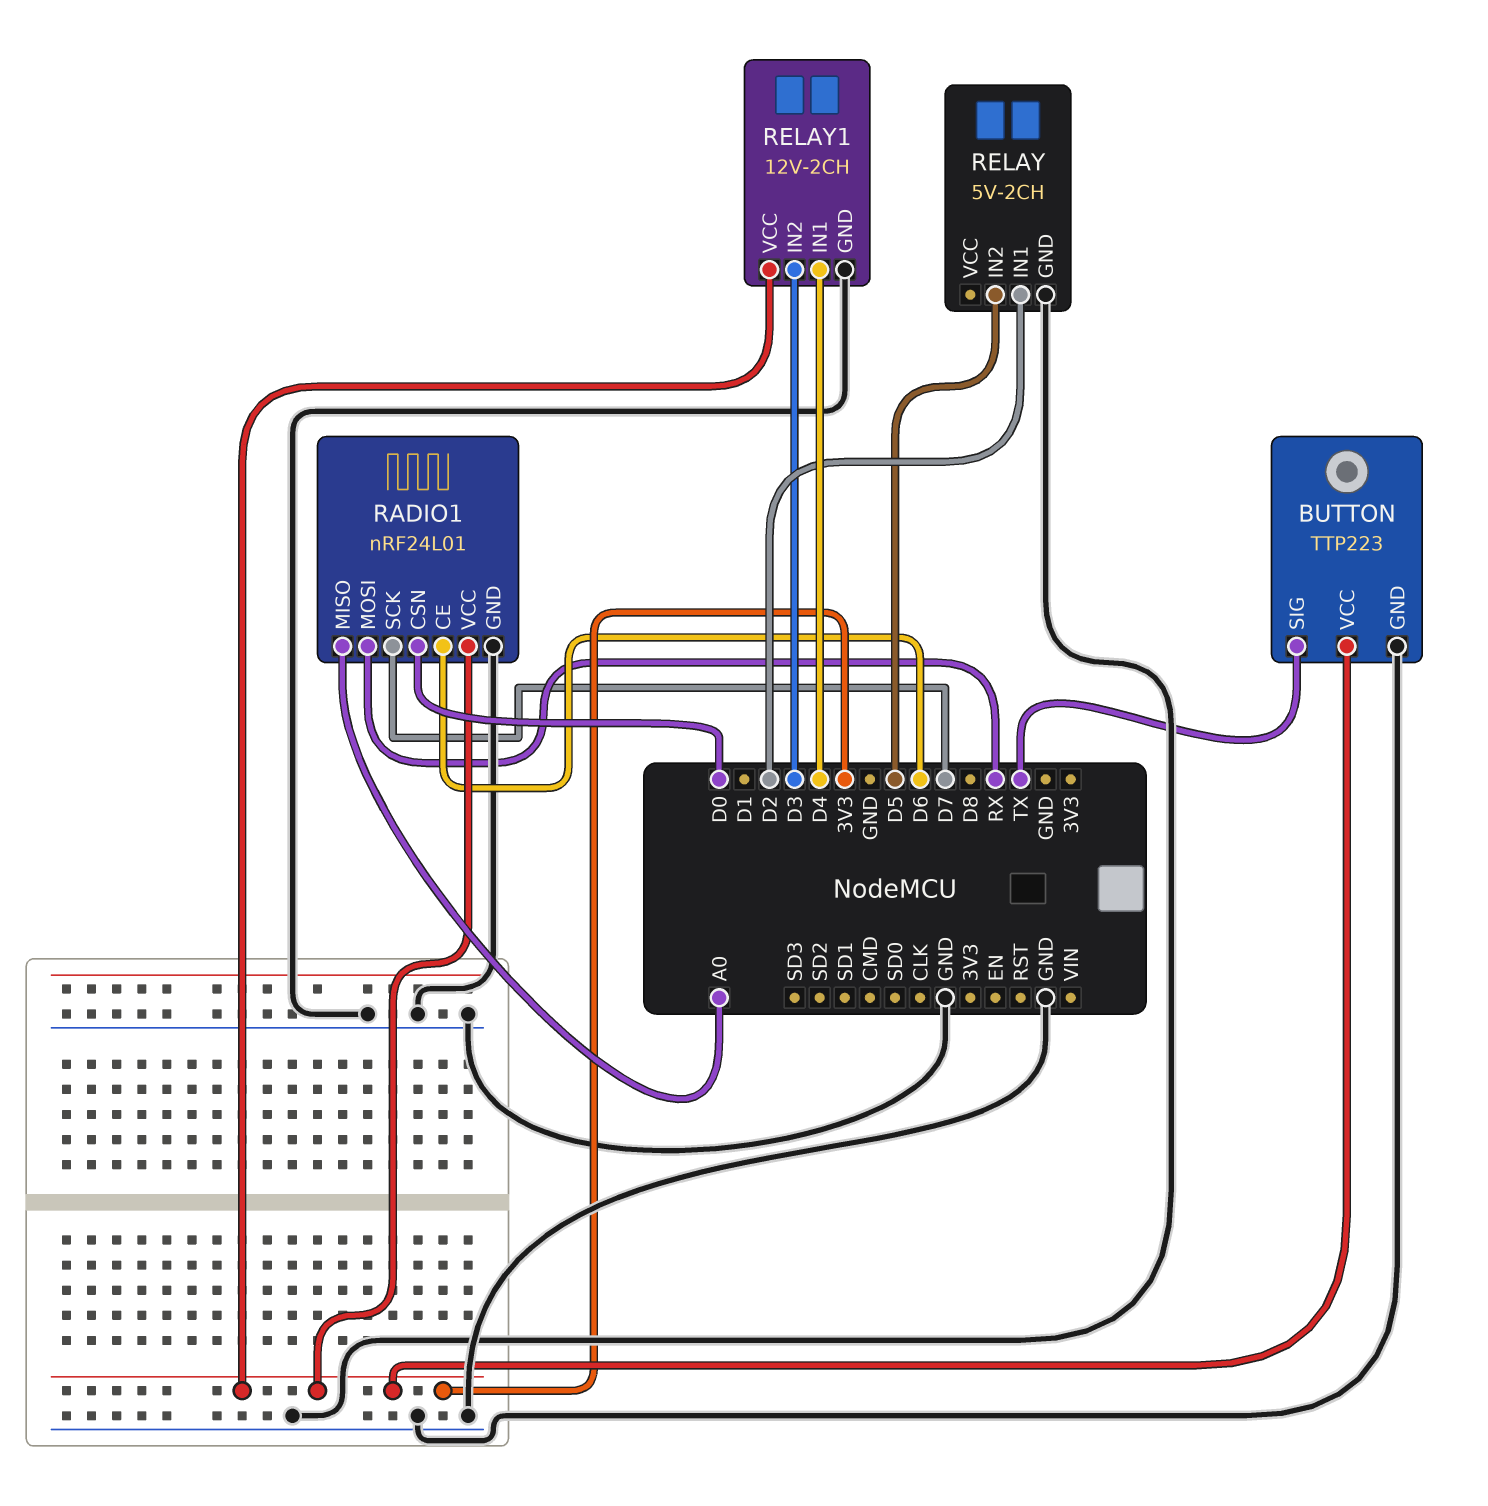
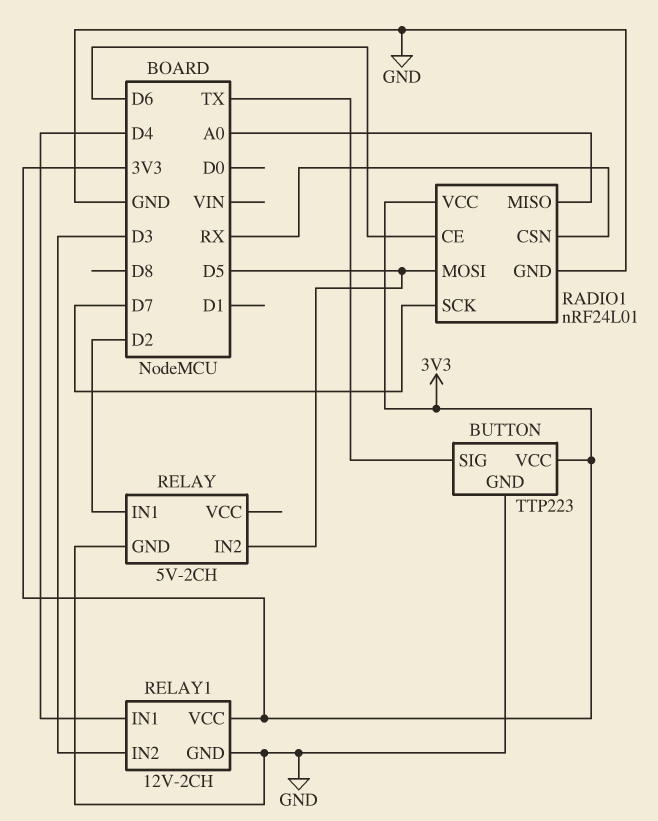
RADIO1 pin CSN: D0 -> RX
RADIO1 pin MOSI: RX -> D5

